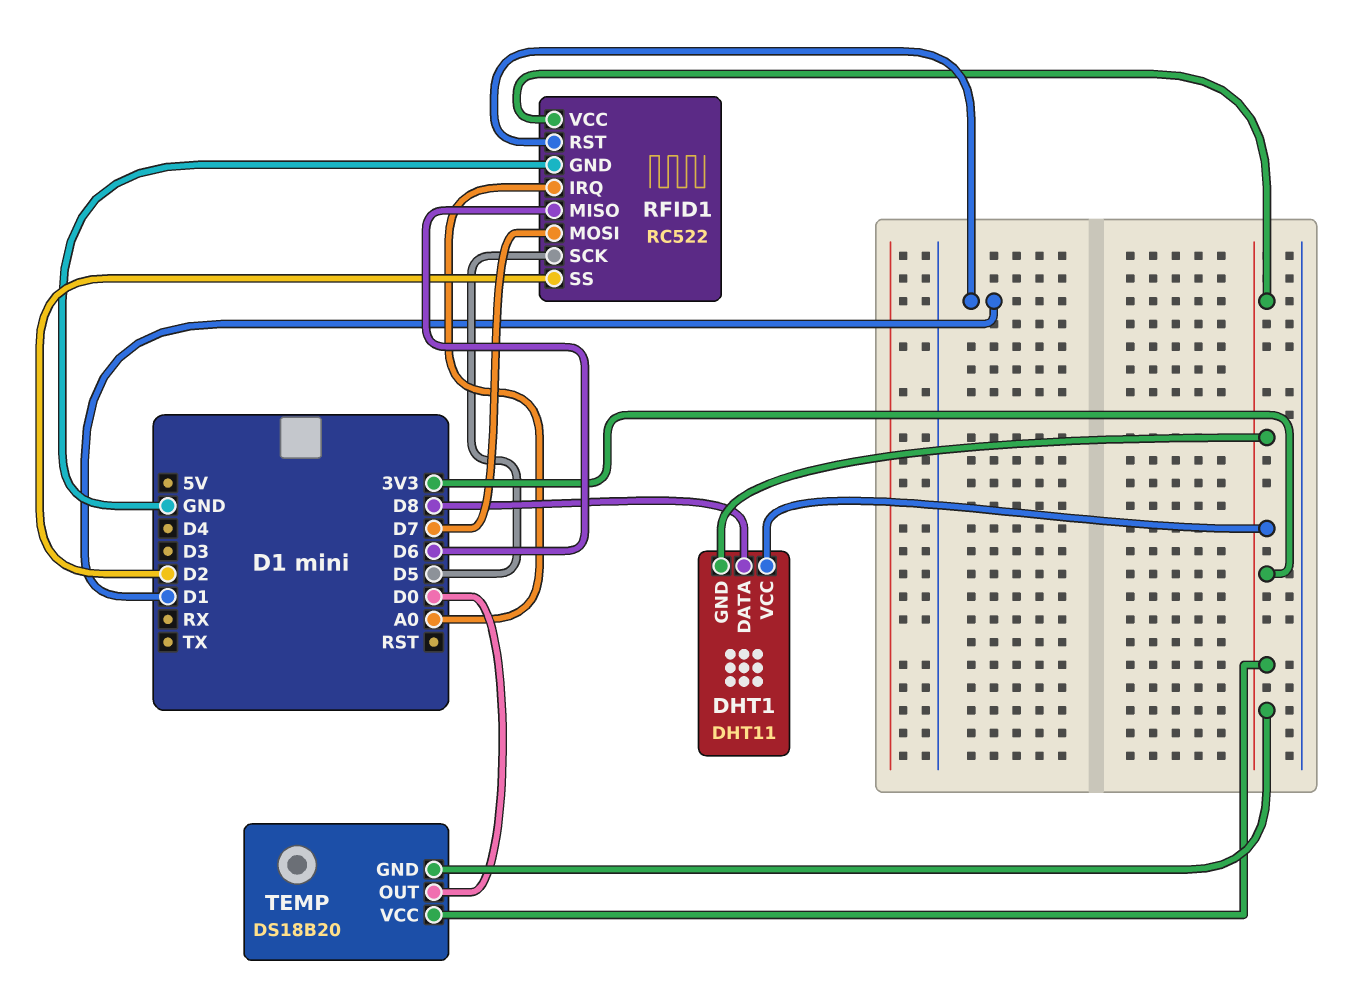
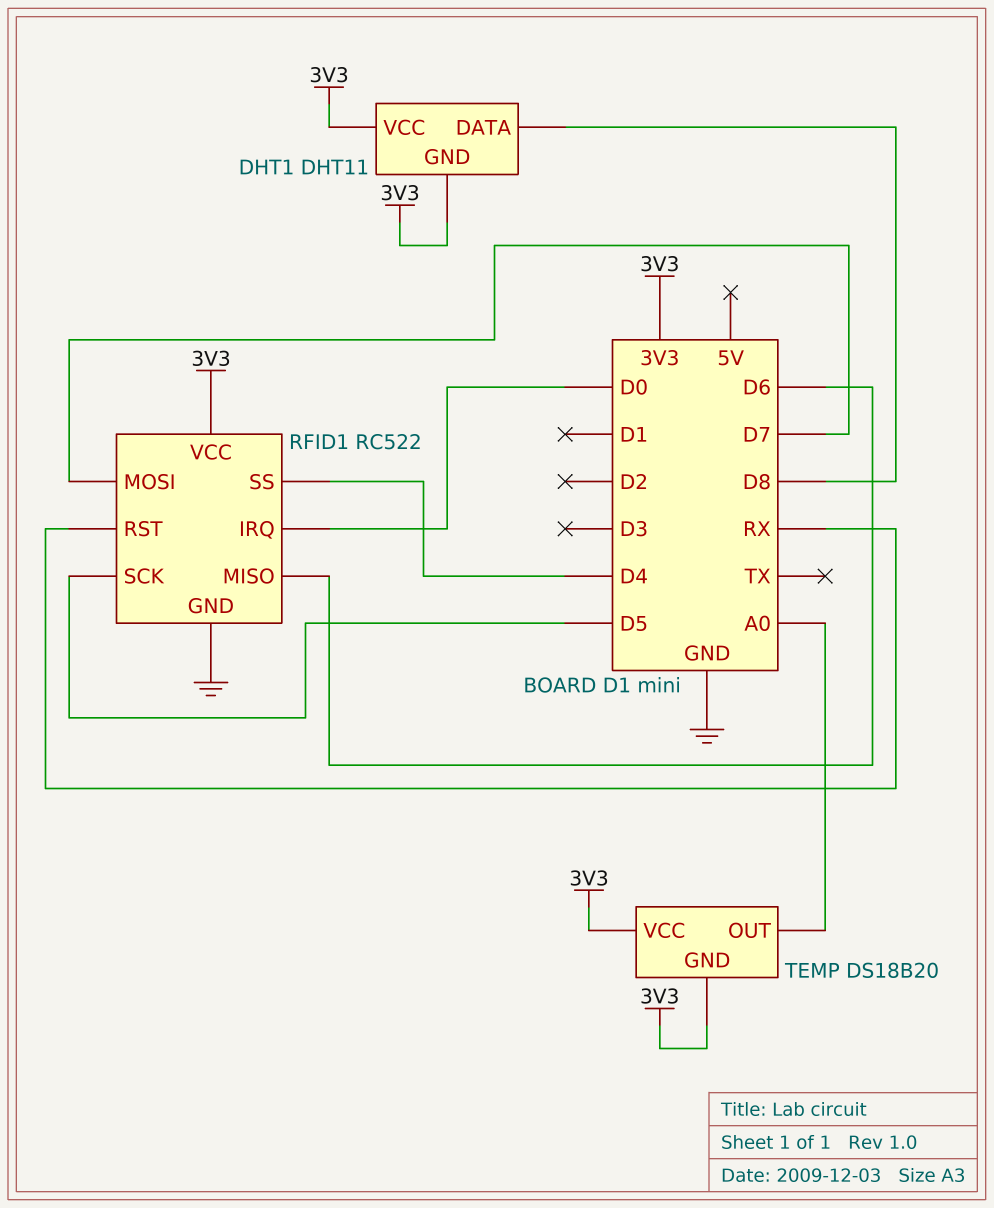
RFID1 pin IRQ: A0 -> D0
RFID1 pin RST: D1 -> RX
RFID1 pin SS: D2 -> D4
TEMP pin OUT: D0 -> A0

